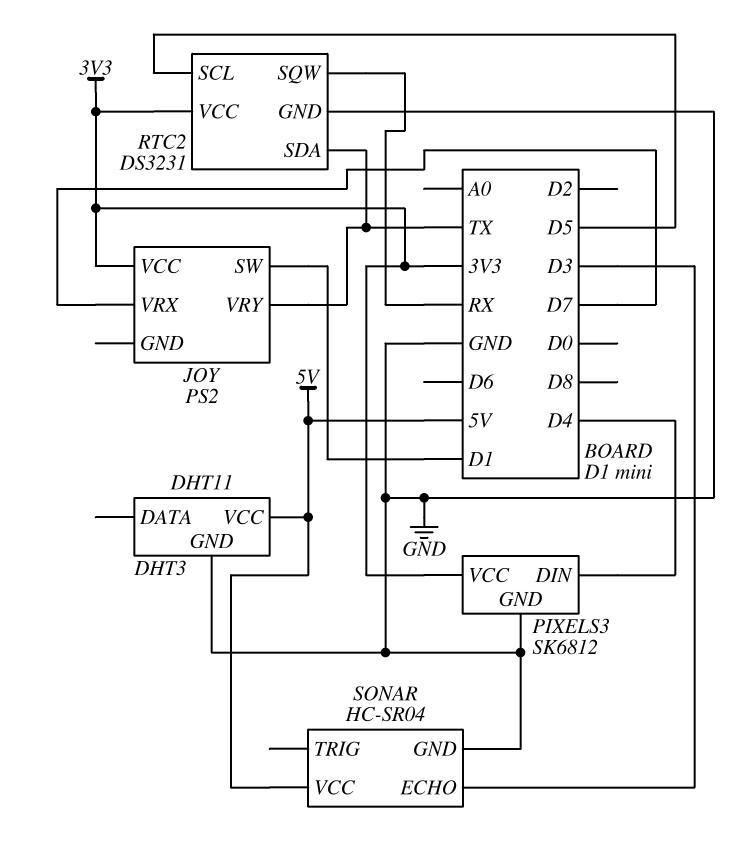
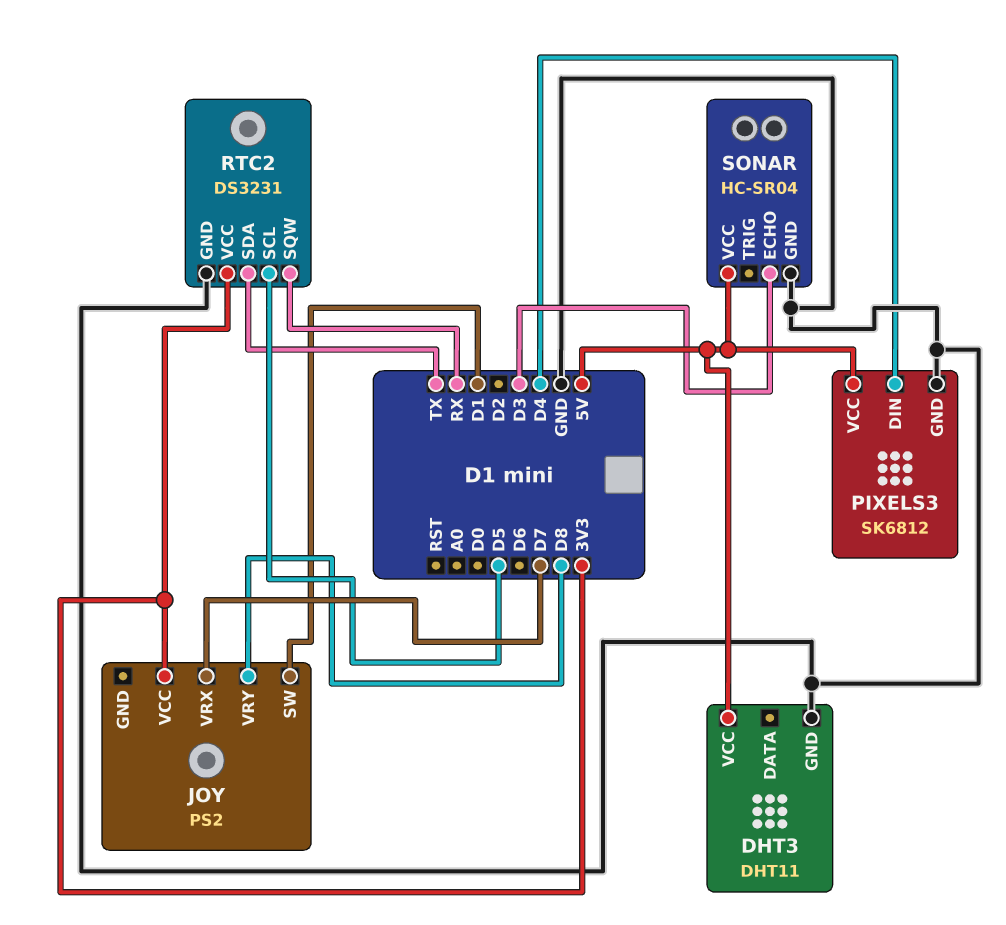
JOY pin VRY: TX -> D8
PIXELS3 pin VCC: 3V3 -> 5V

